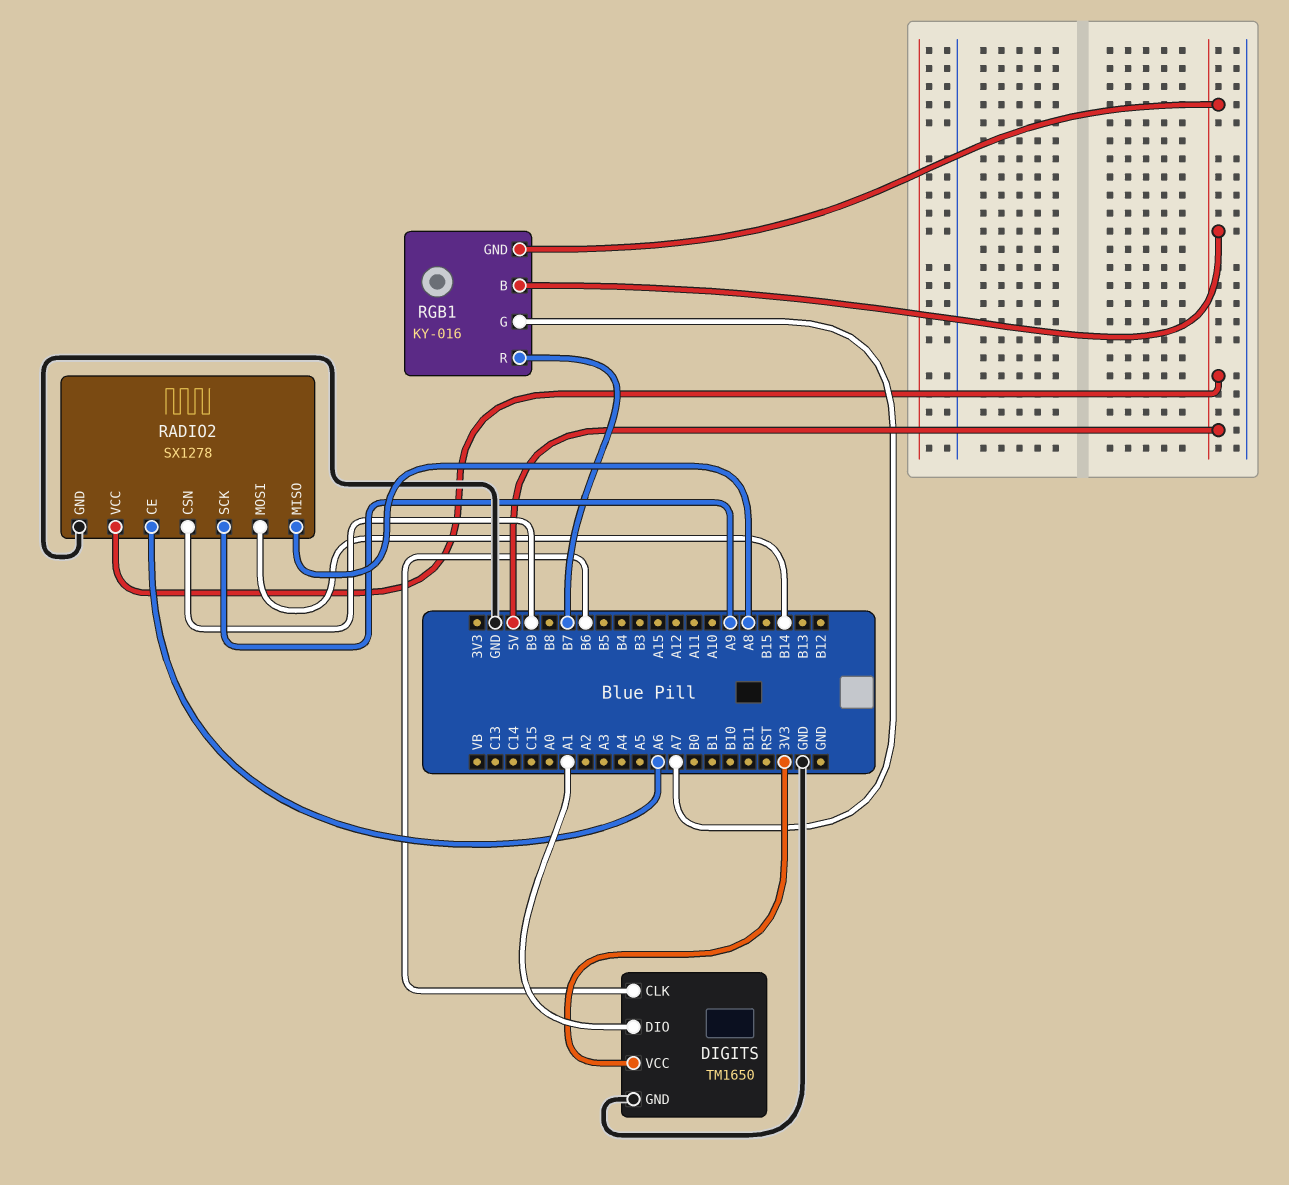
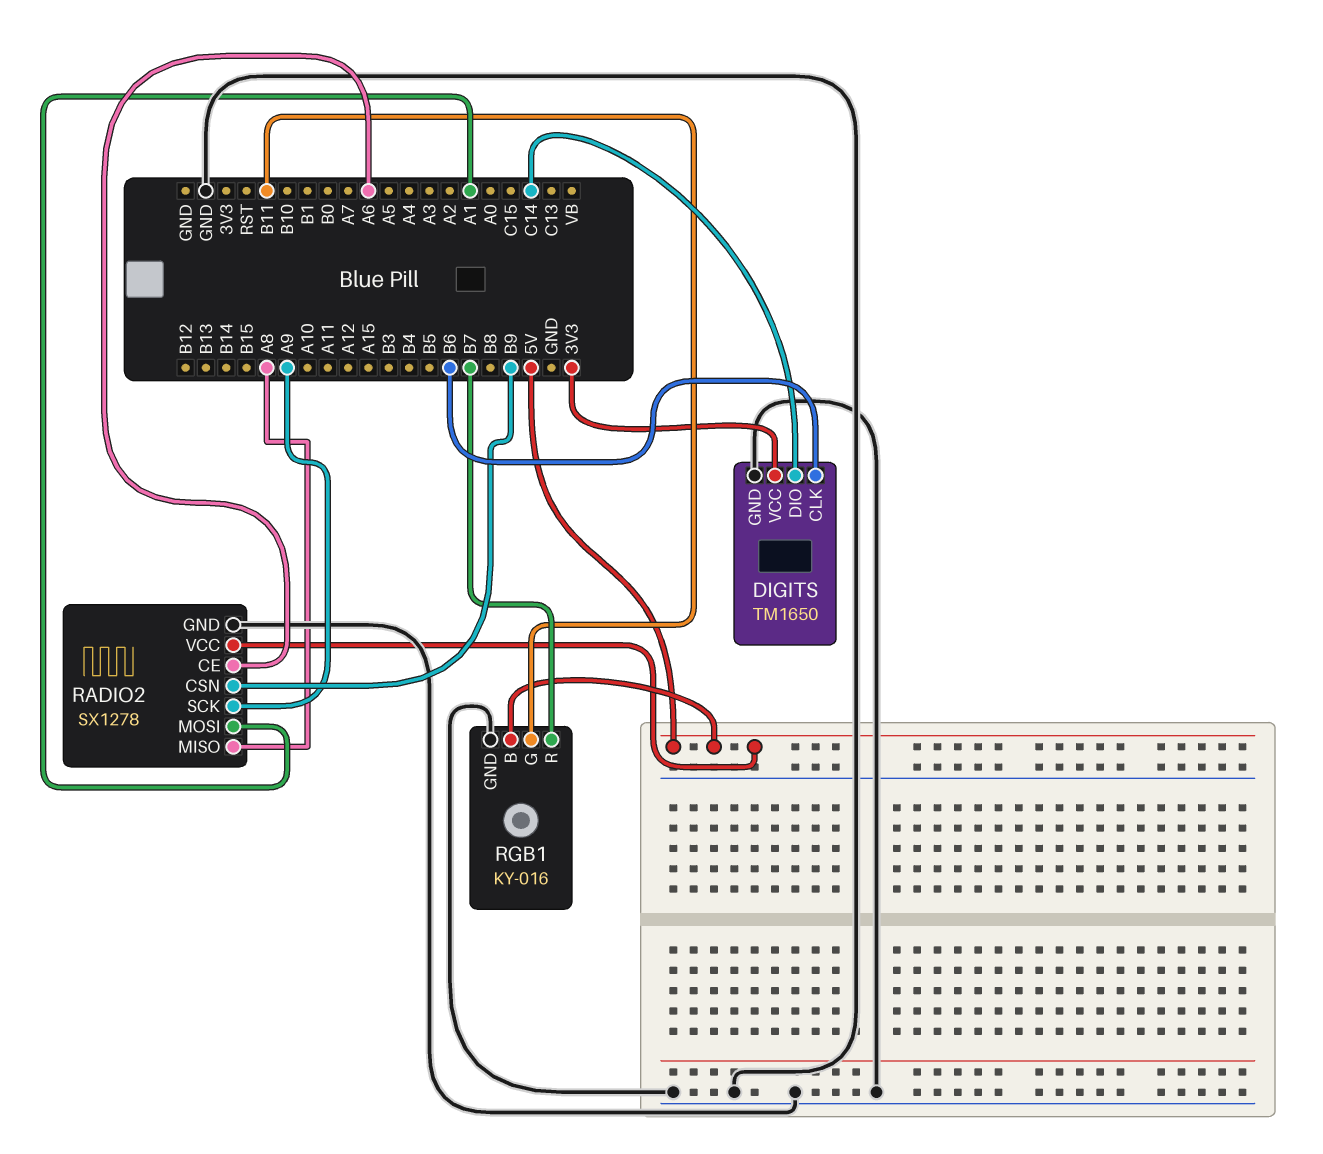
DIGITS pin DIO: A1 -> C14
RADIO2 pin MOSI: B14 -> A1
RGB1 pin G: A7 -> B11
RGB1 pin GND: 5V -> GND

